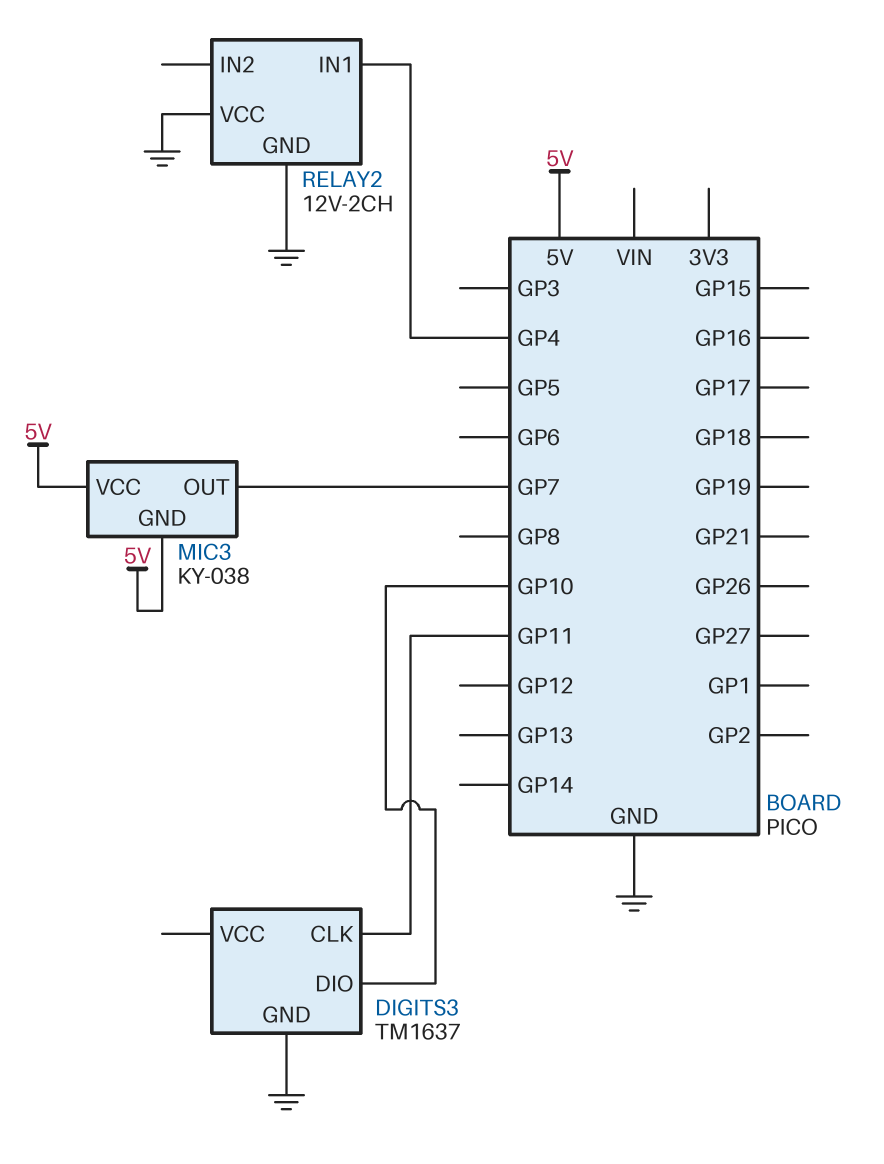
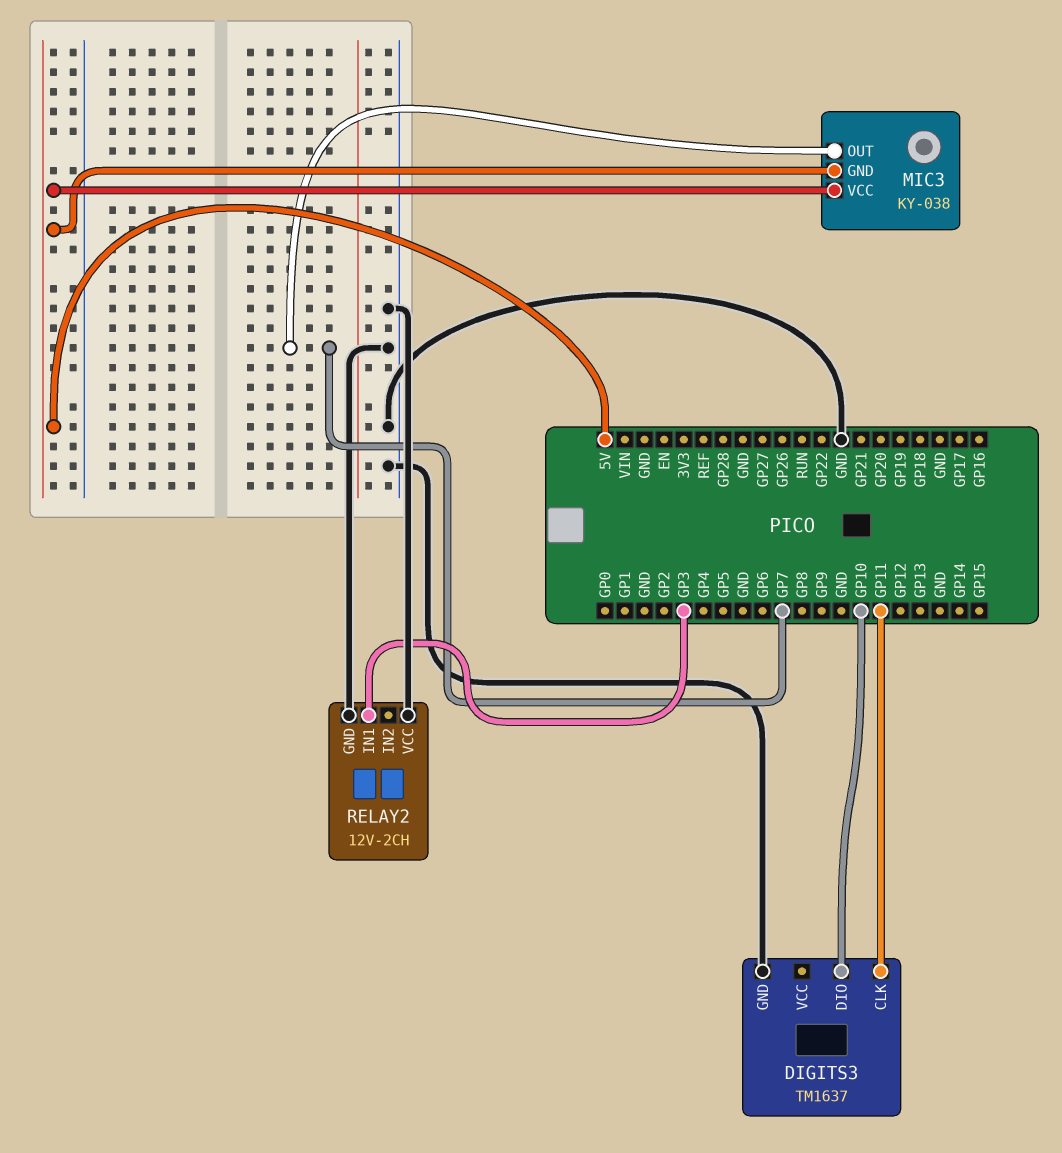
RELAY2 pin IN1: GP4 -> GP3

